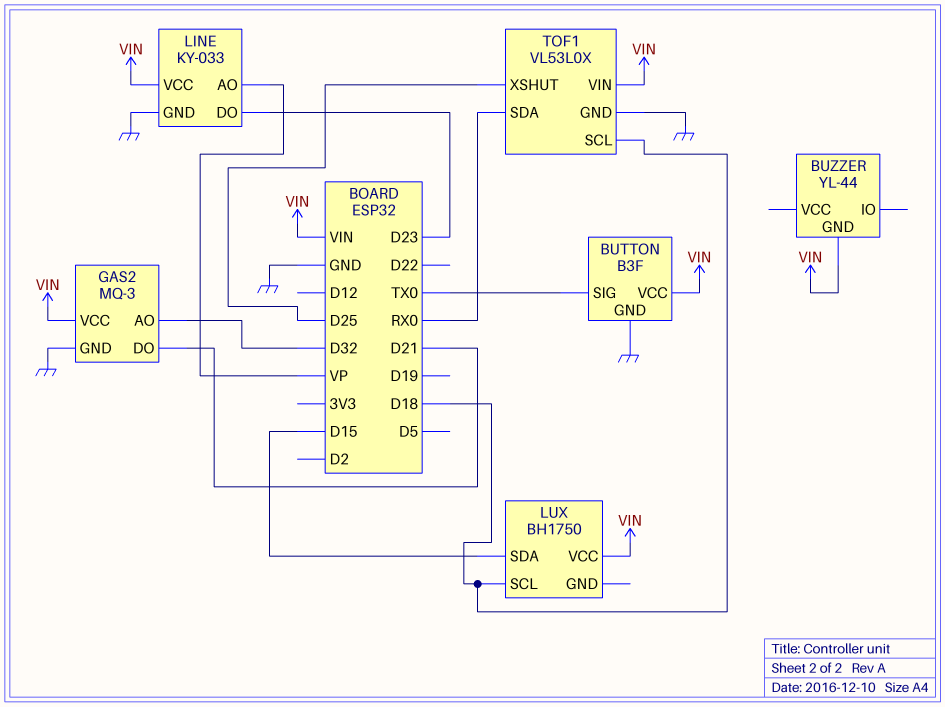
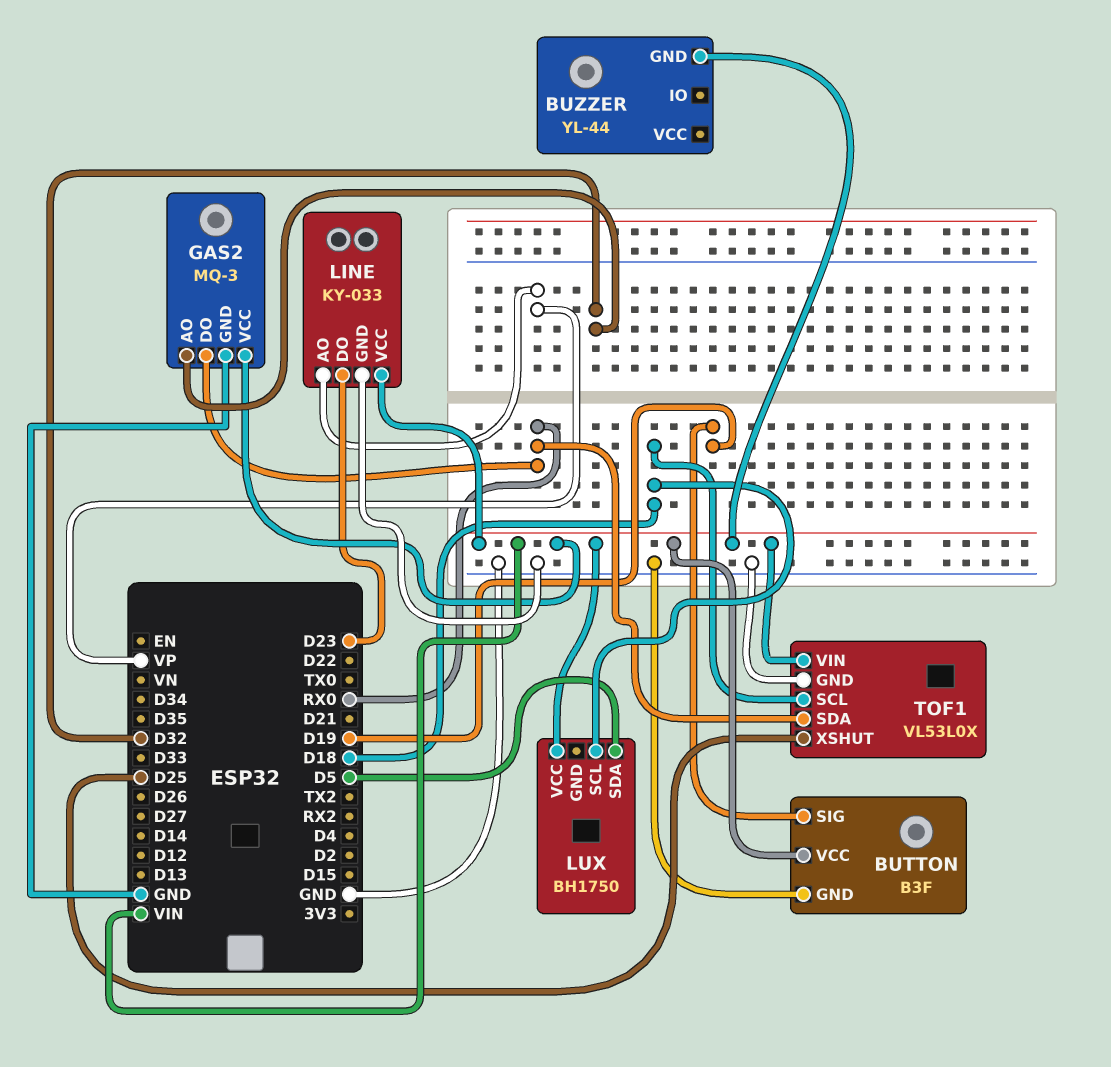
BUTTON pin SIG: TX0 -> D19
GAS2 pin DO: D21 -> RX0
LUX pin SDA: D15 -> D5

